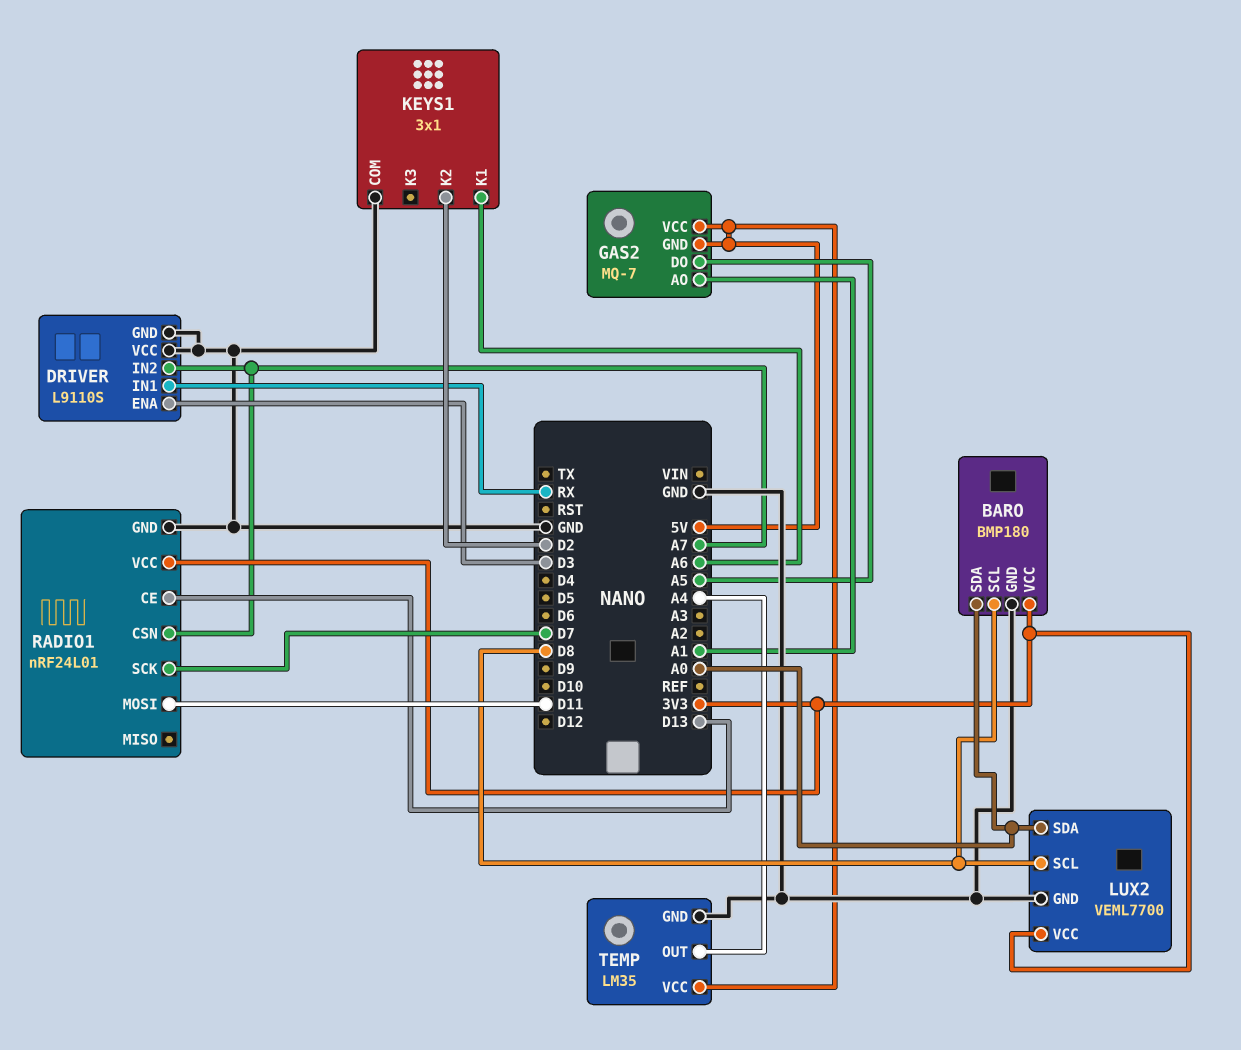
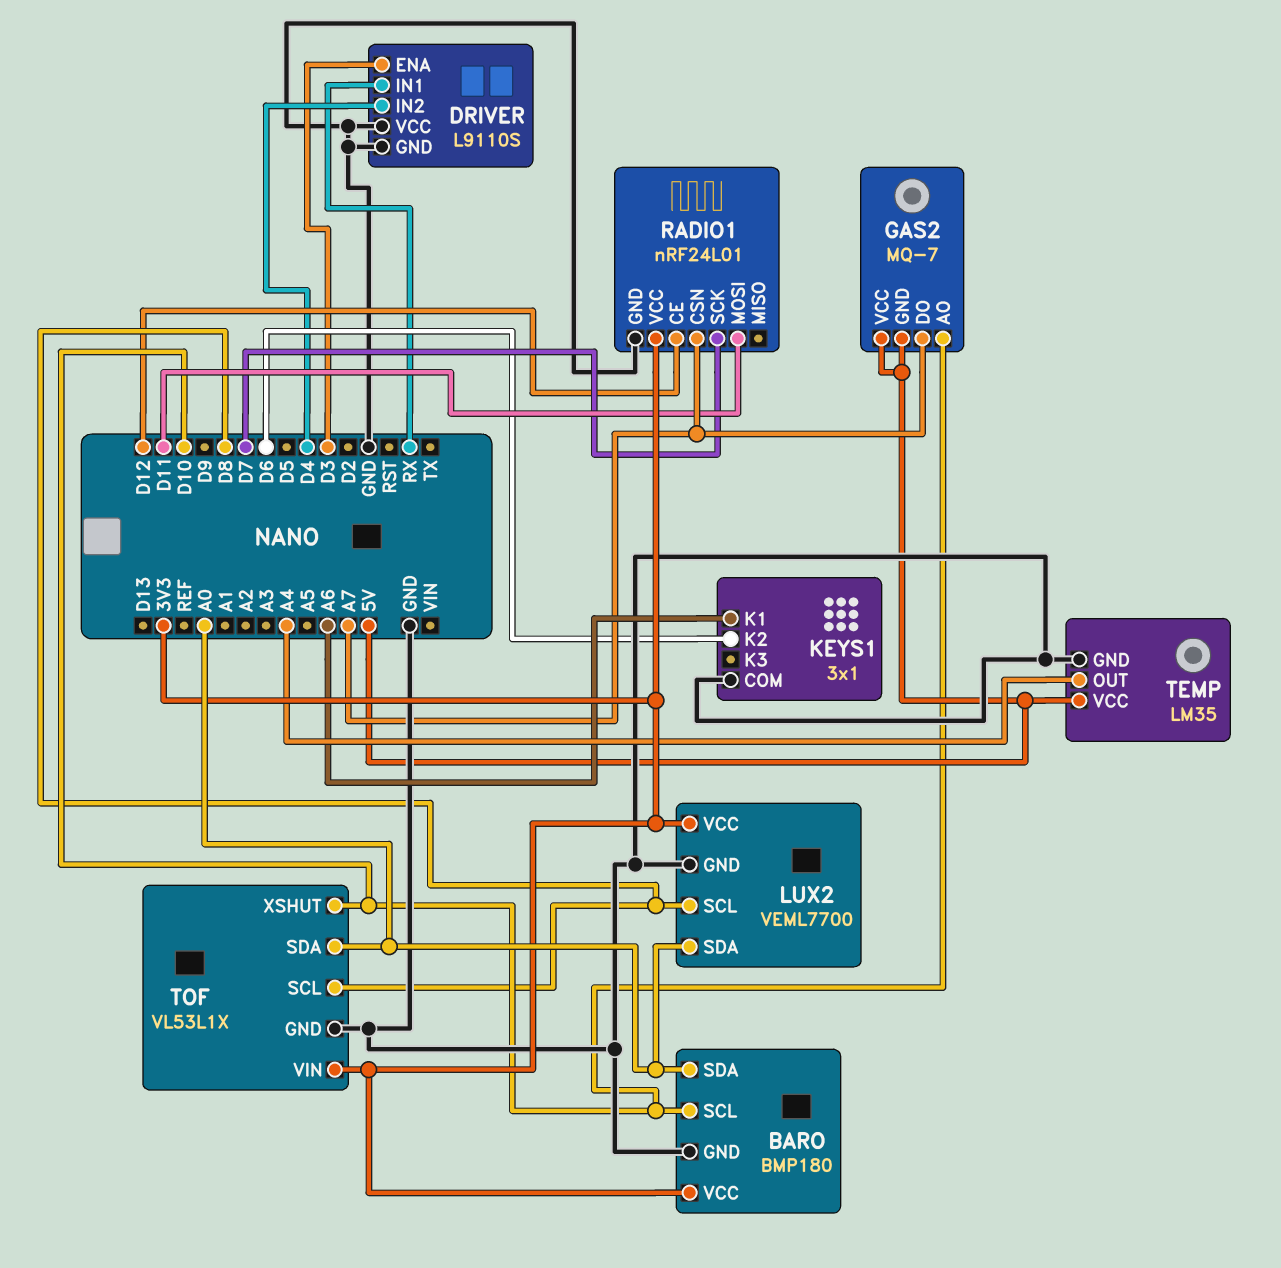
BARO pin SCL: D8 -> D10
DRIVER pin IN2: A7 -> D4
GAS2 pin AO: A1 -> D10
GAS2 pin DO: A5 -> A7
KEYS1 pin K2: D2 -> D6
RADIO1 pin CE: D13 -> D12
TOF: none -> VL53L1X
TOF pin GND: none -> GND
TOF pin SCL: none -> D8
TOF pin SDA: none -> A0
TOF pin VIN: none -> 3V3
TOF pin XSHUT: none -> D10

